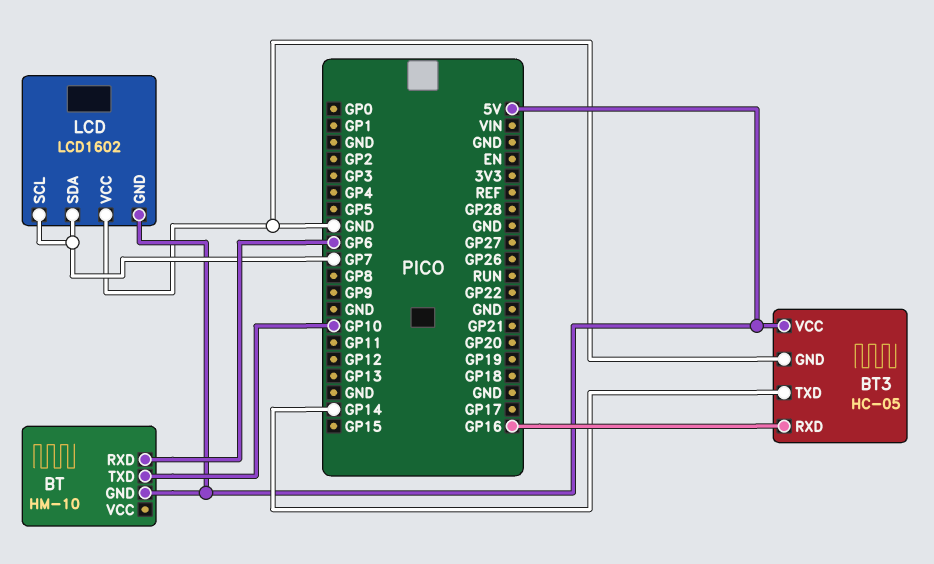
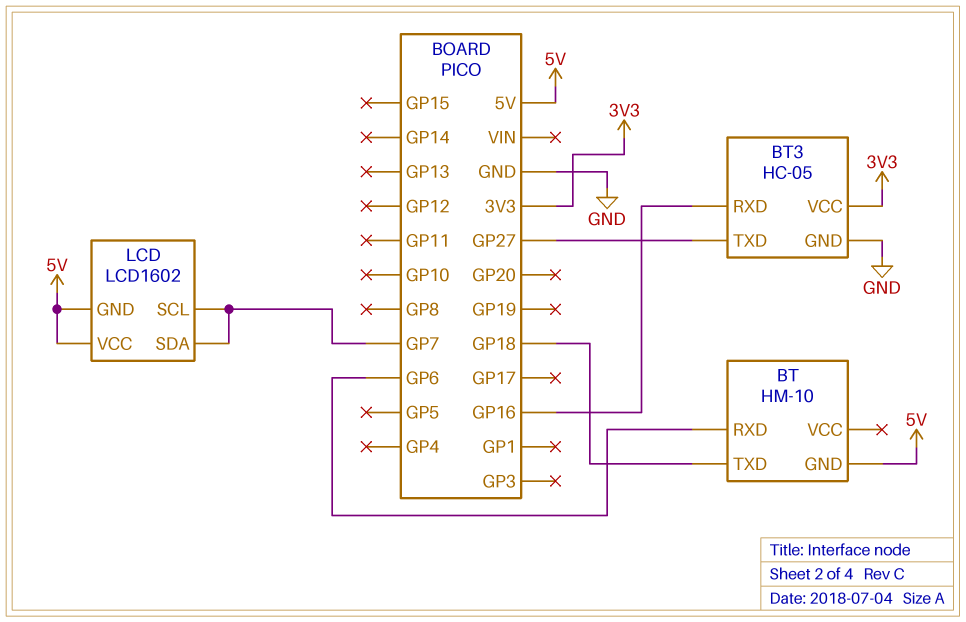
BT pin TXD: GP10 -> GP18
BT3 pin TXD: GP14 -> GP27
BT3 pin VCC: 5V -> 3V3
LCD pin VCC: GND -> 5V

